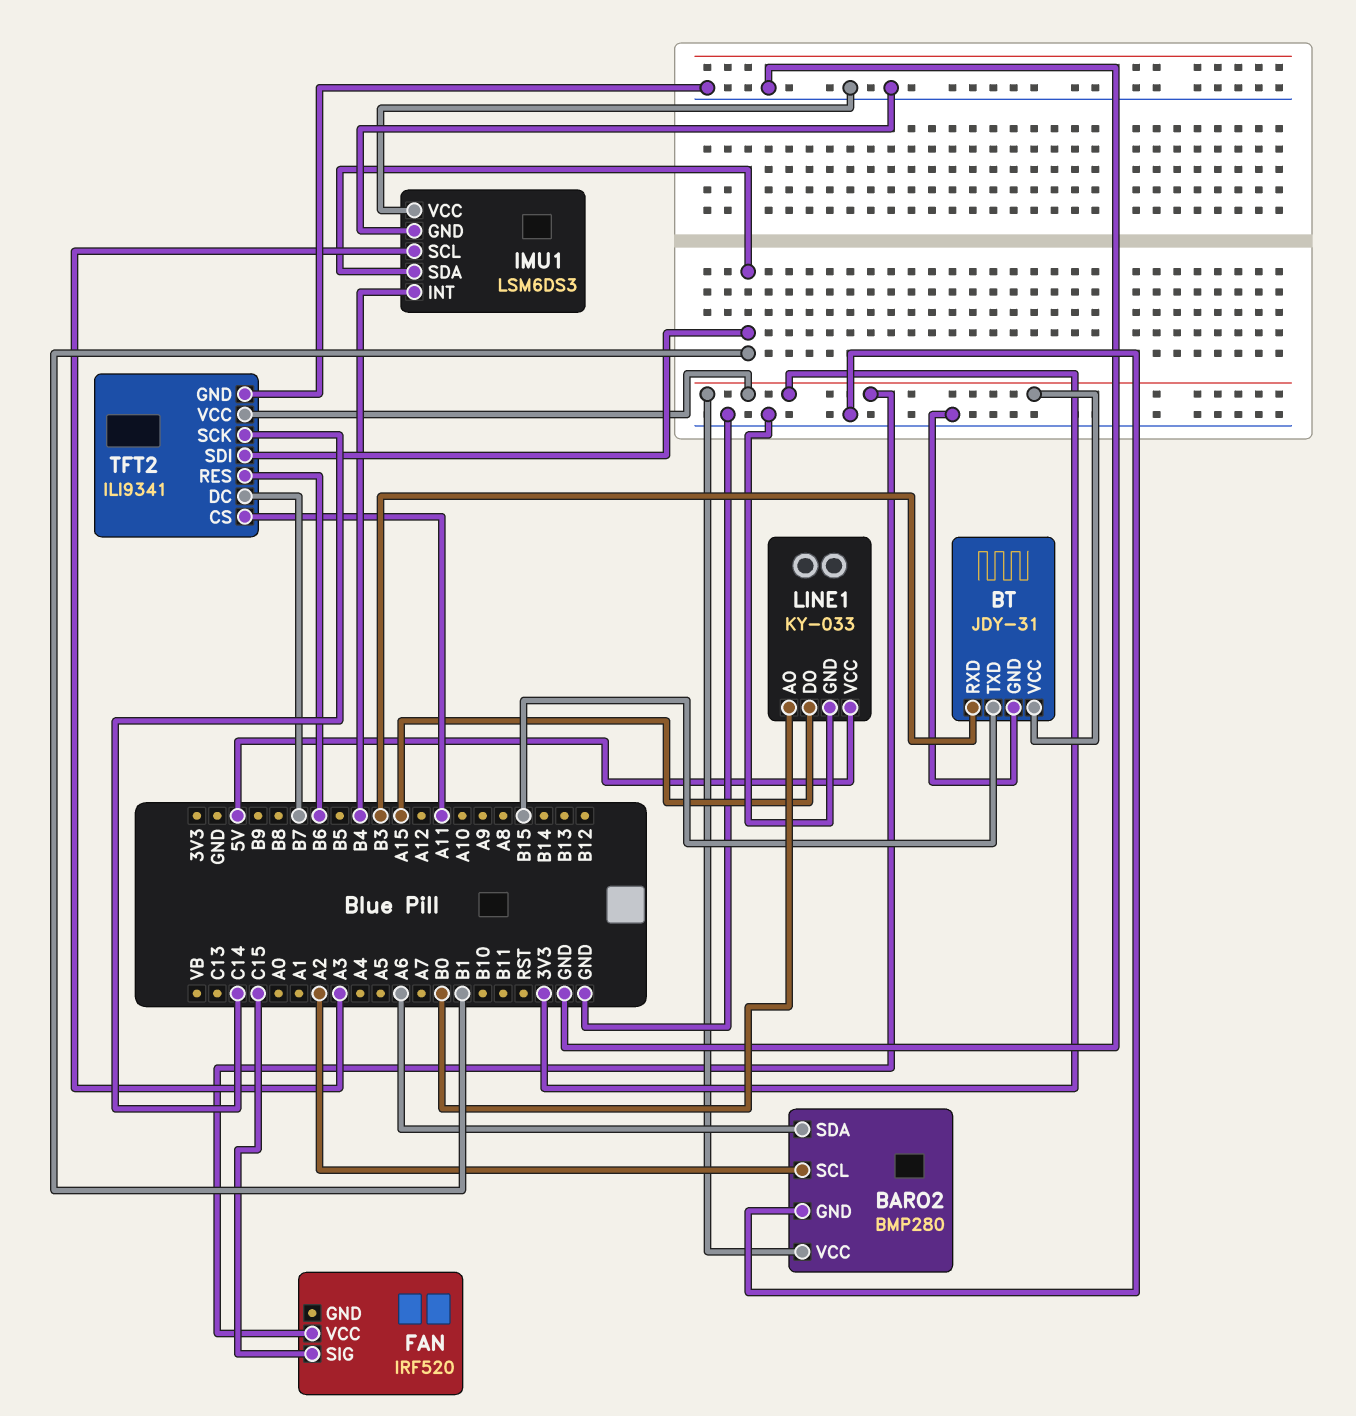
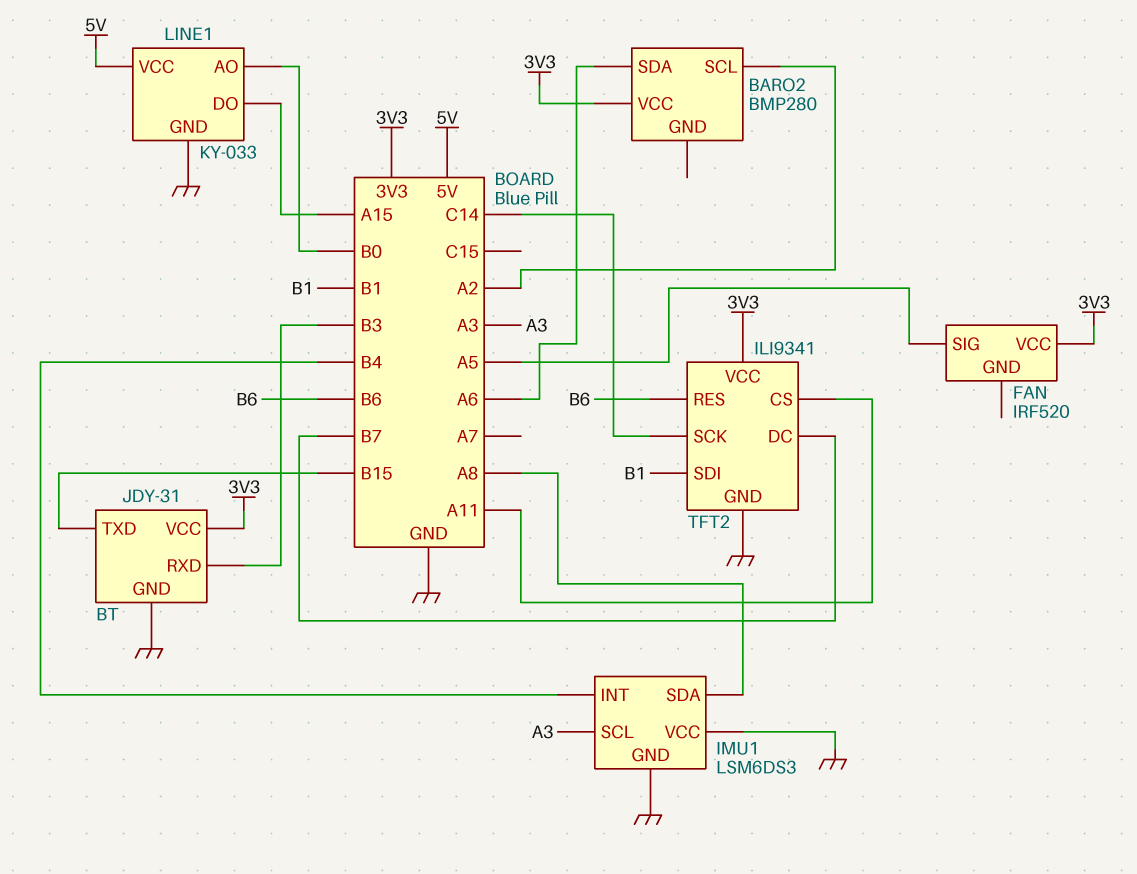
BARO2 pin GND: GND -> none
FAN pin SIG: C15 -> A5
IMU1 pin SDA: B1 -> A8

